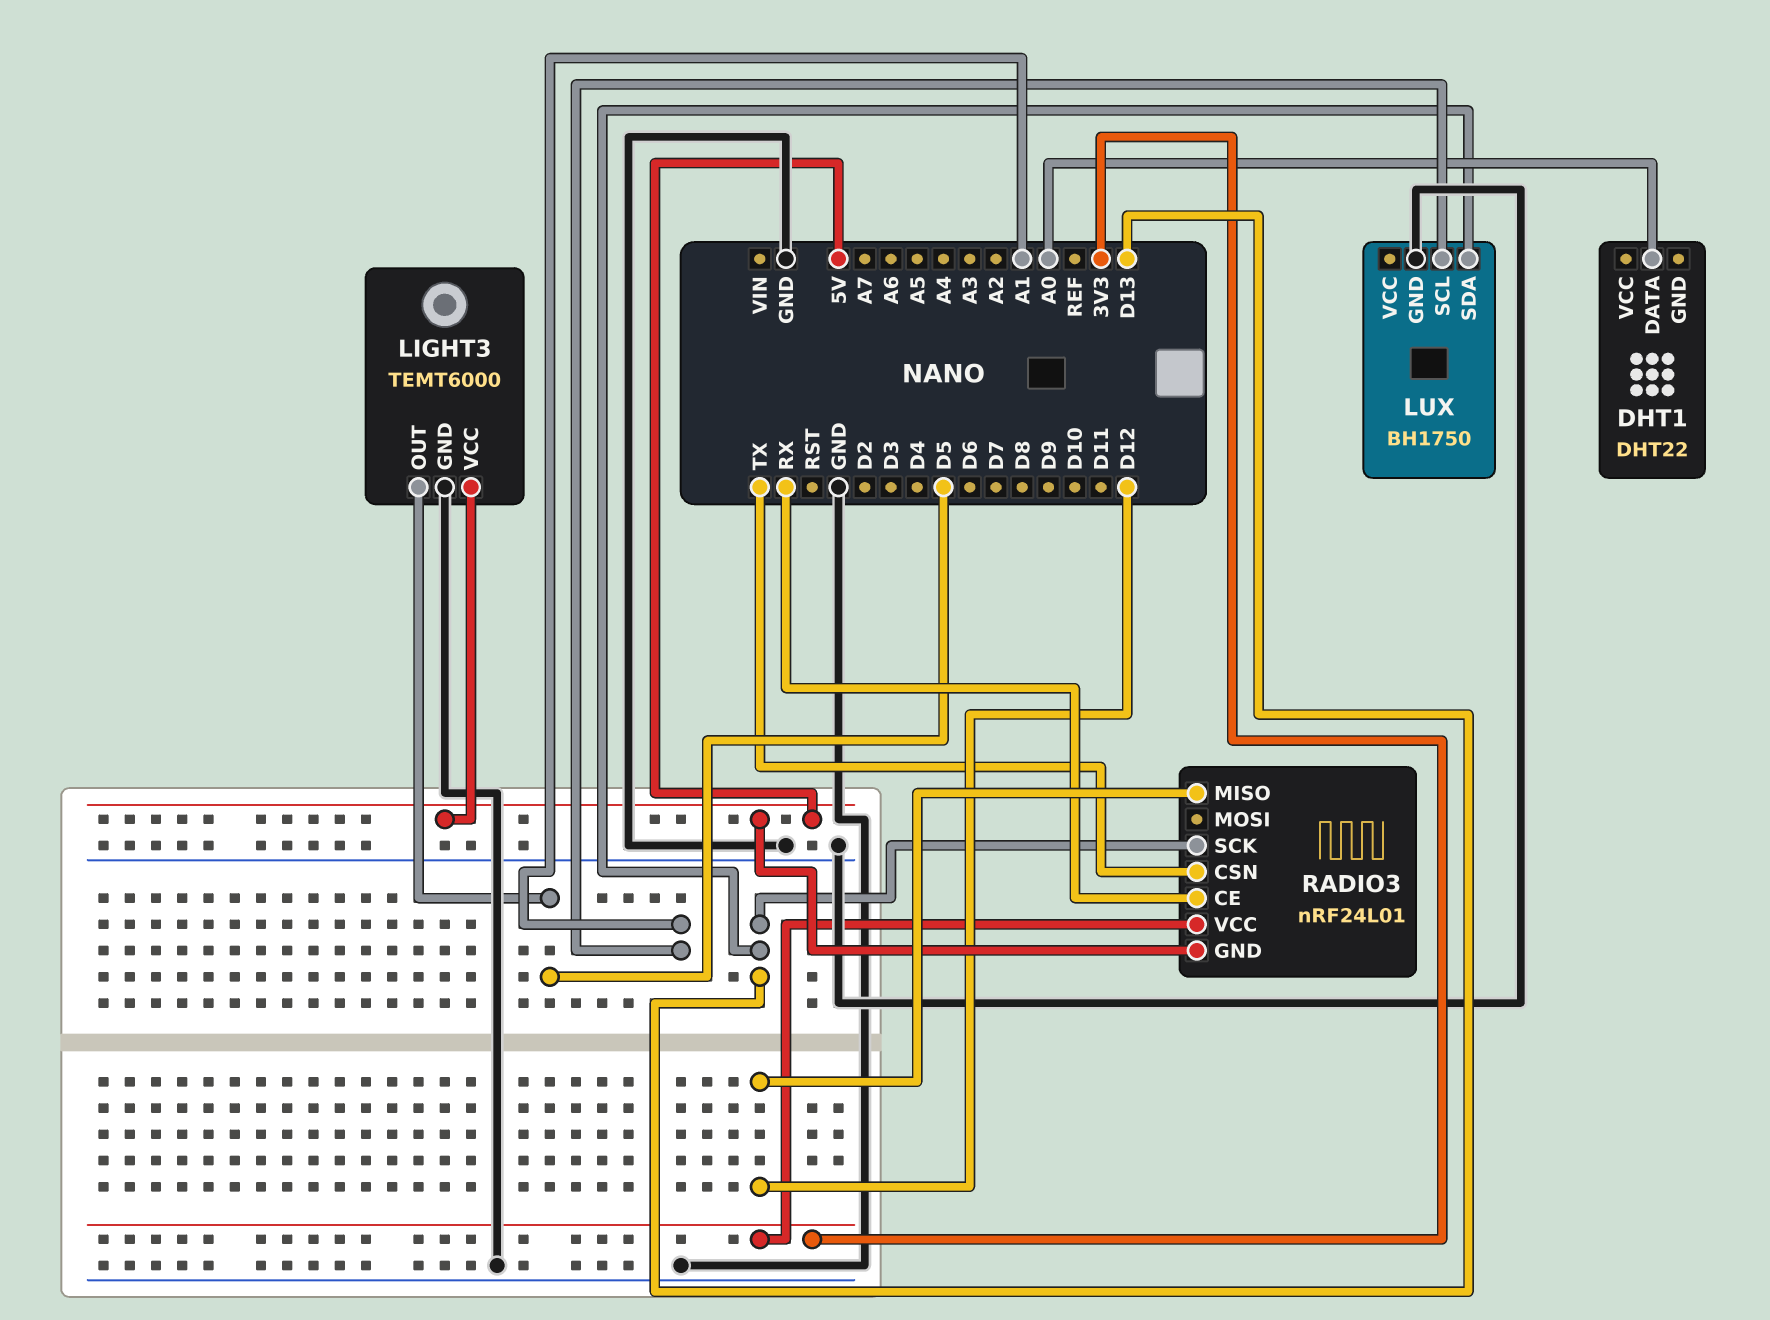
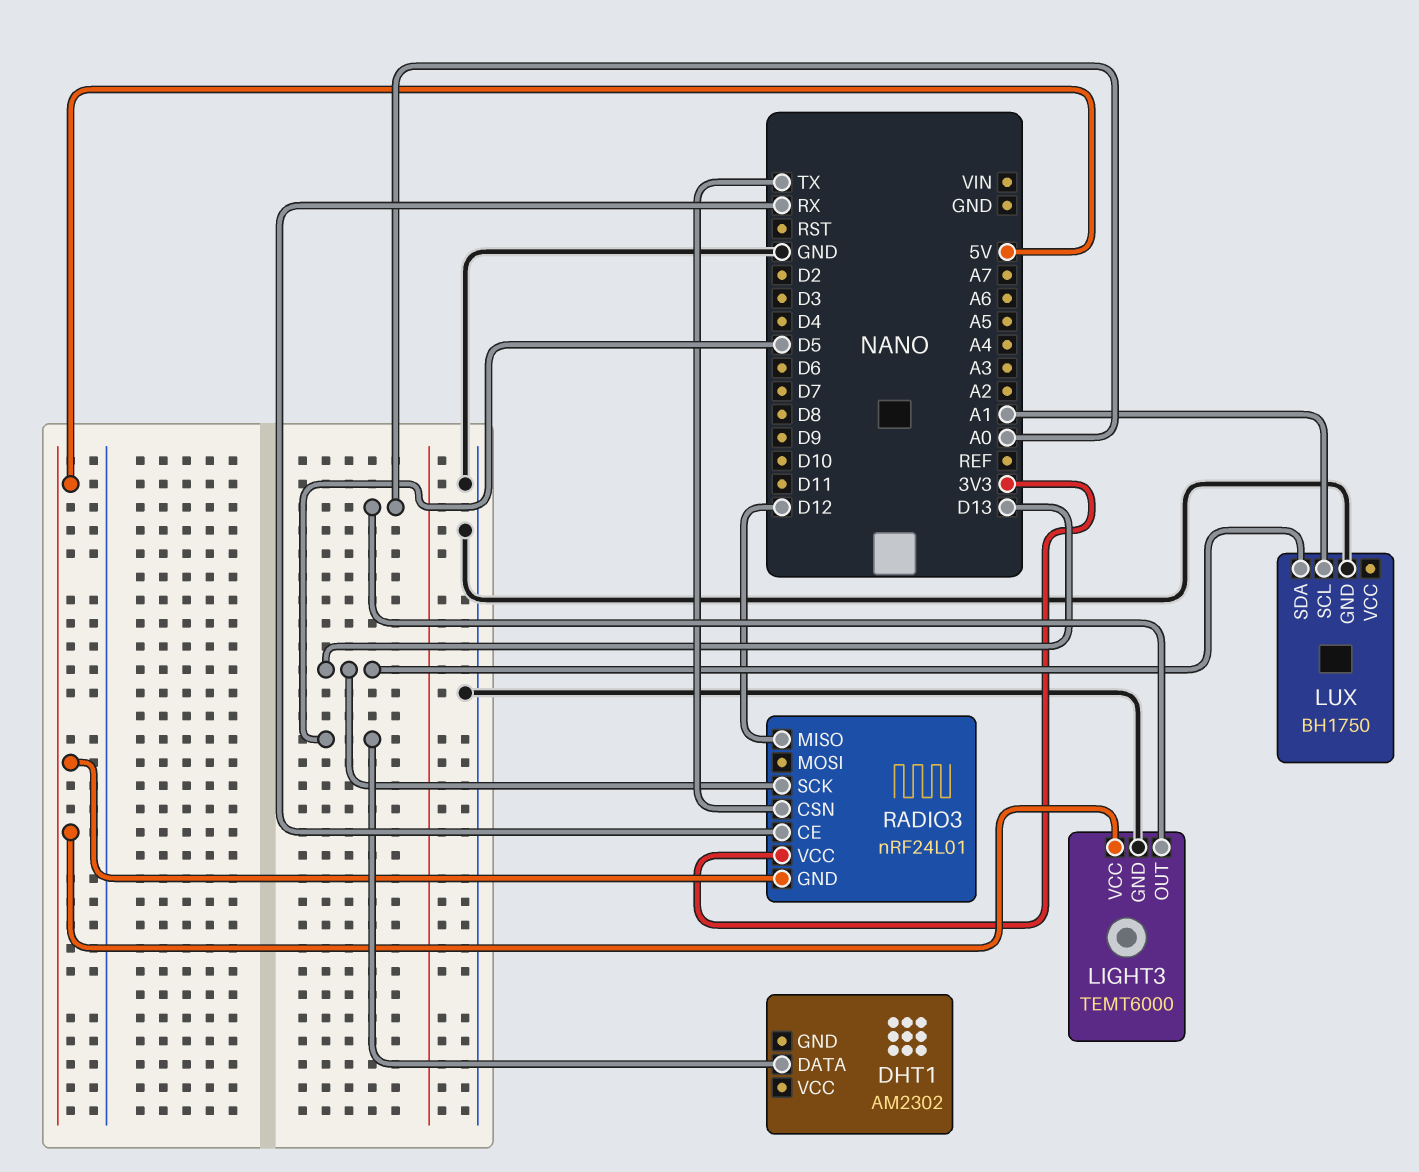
DHT1: DHT22 -> AM2302
DHT1 pin DATA: A0 -> D5
LIGHT3 pin OUT: D5 -> A0

